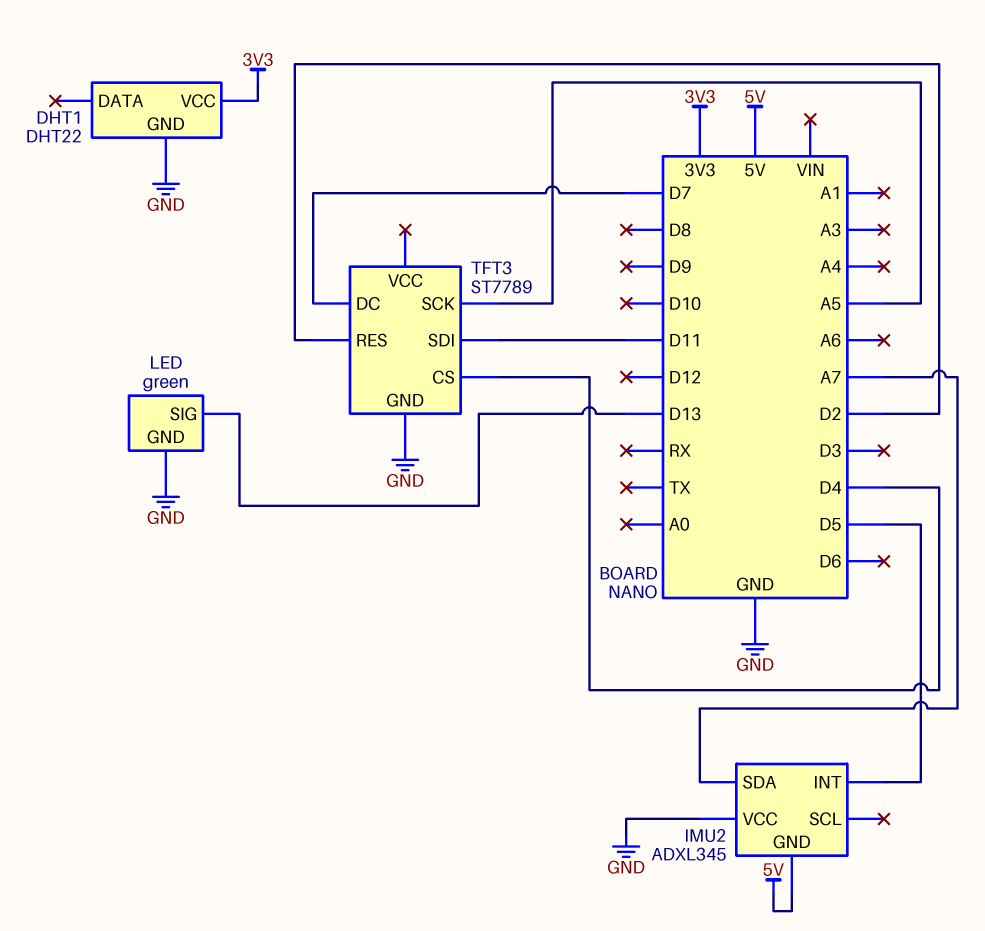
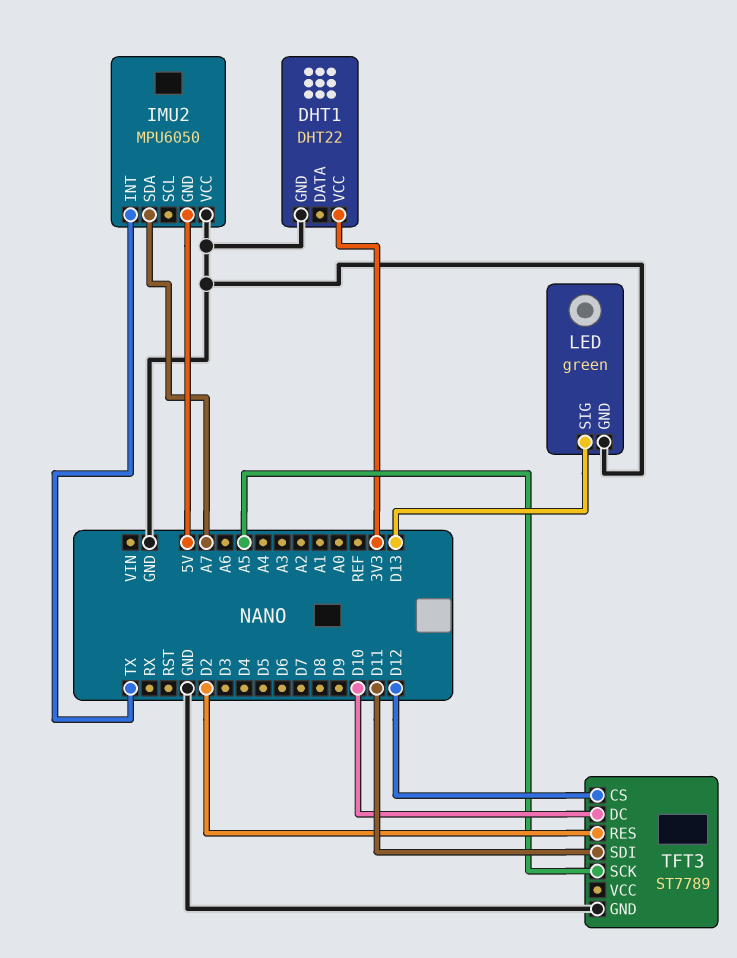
IMU2: ADXL345 -> MPU6050
IMU2 pin INT: D5 -> TX
TFT3 pin CS: D4 -> D12
TFT3 pin DC: D7 -> D10

